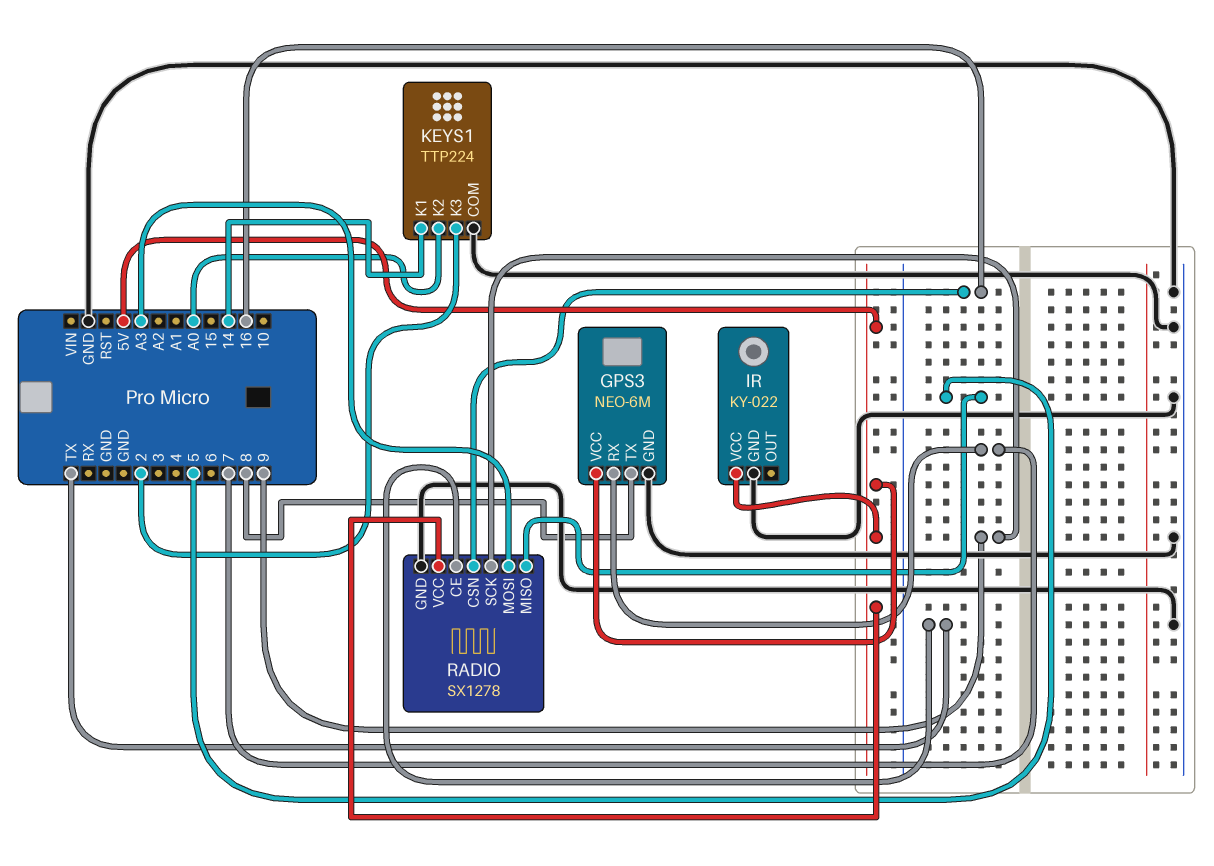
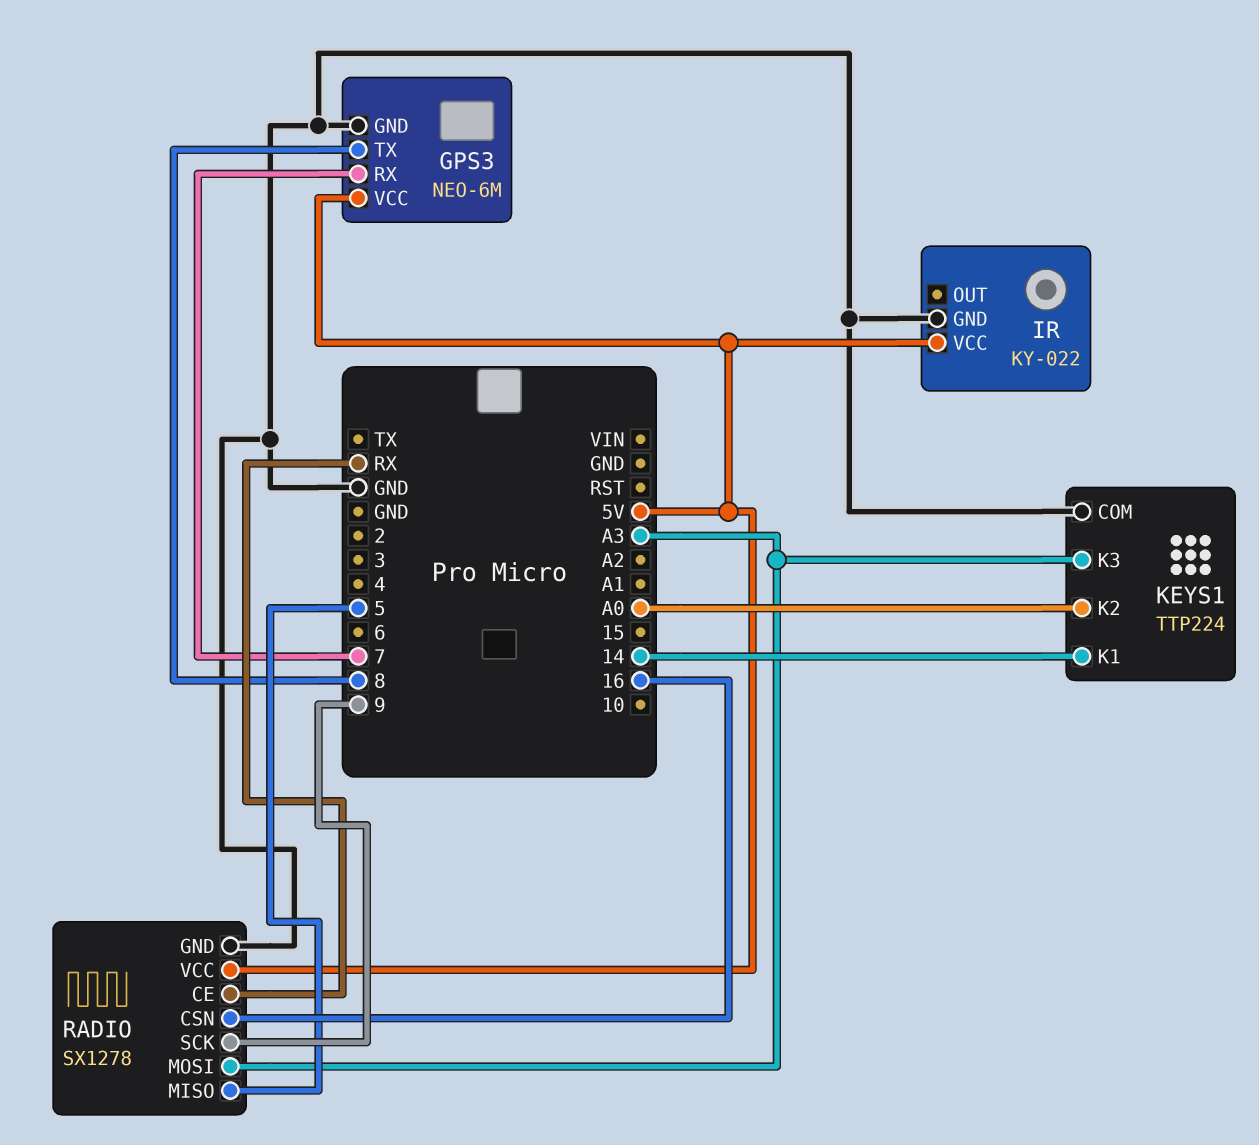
KEYS1 pin K3: 2 -> A3
RADIO pin CE: TX -> RX

